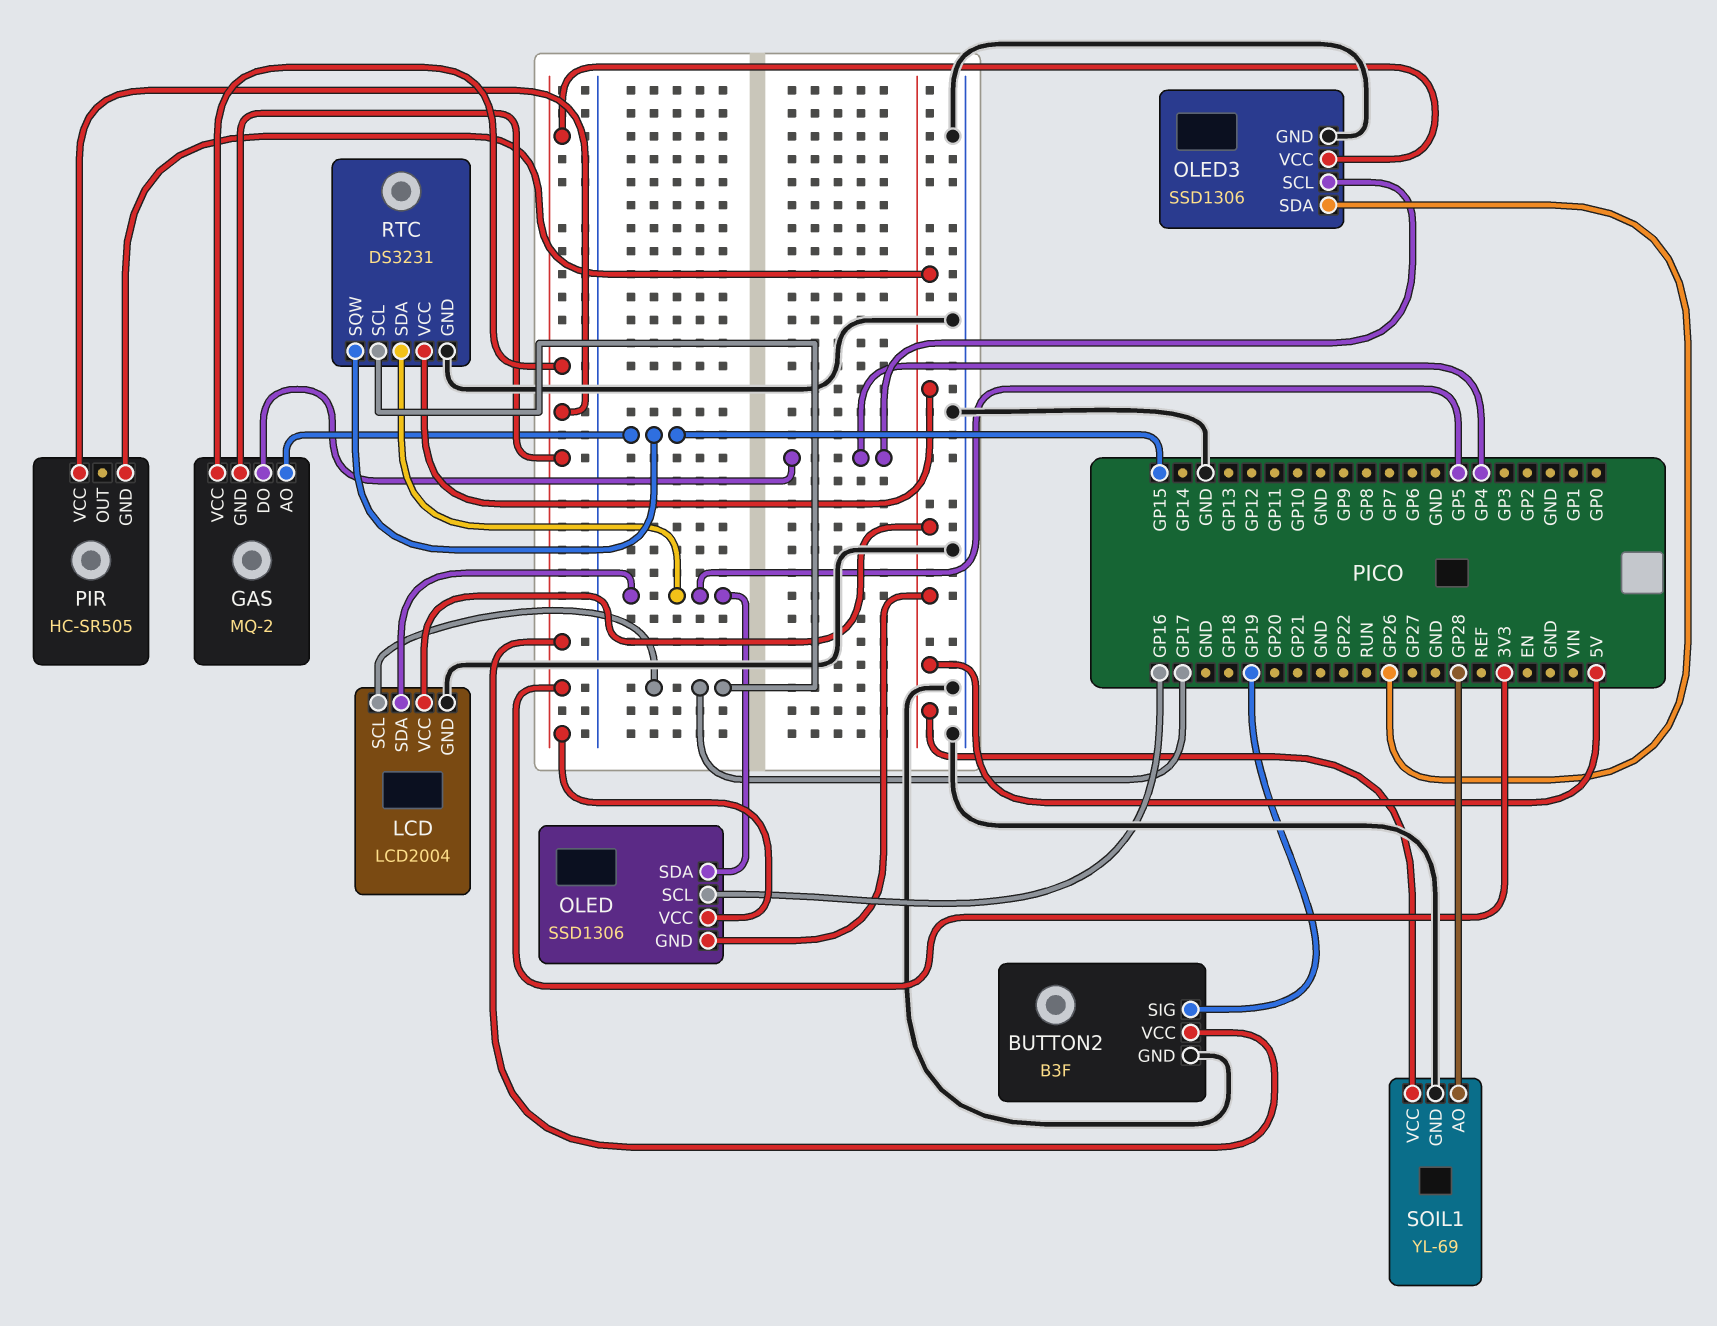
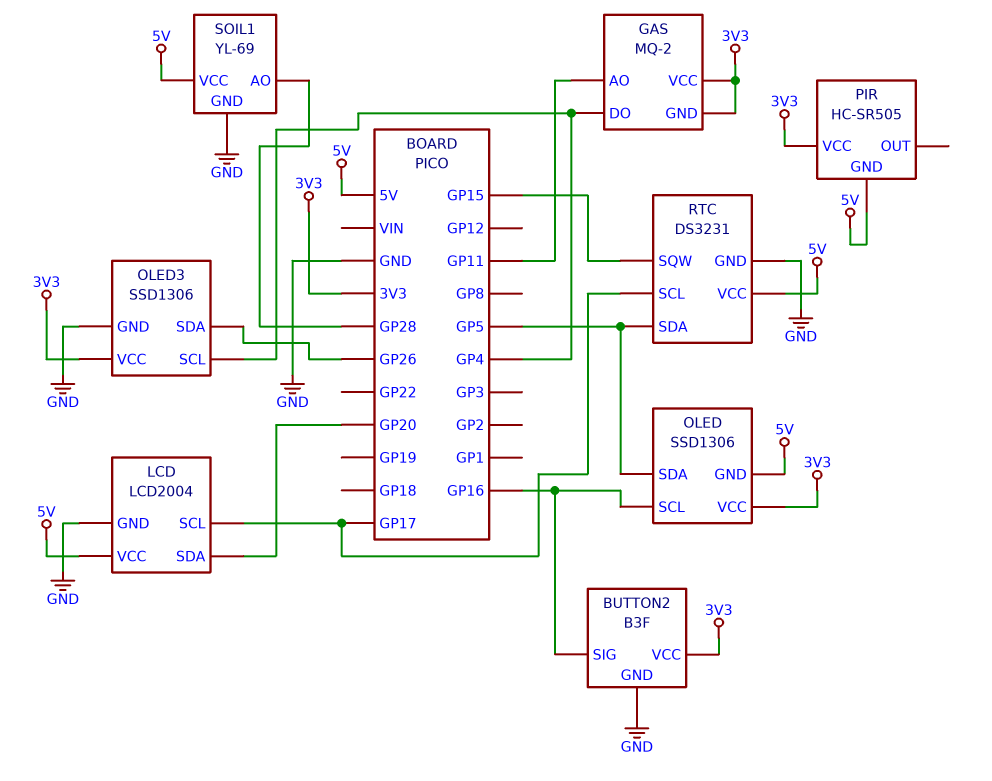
BUTTON2 pin SIG: GP19 -> GP16
GAS pin AO: GP15 -> GP11
LCD pin SDA: GP5 -> GP20

